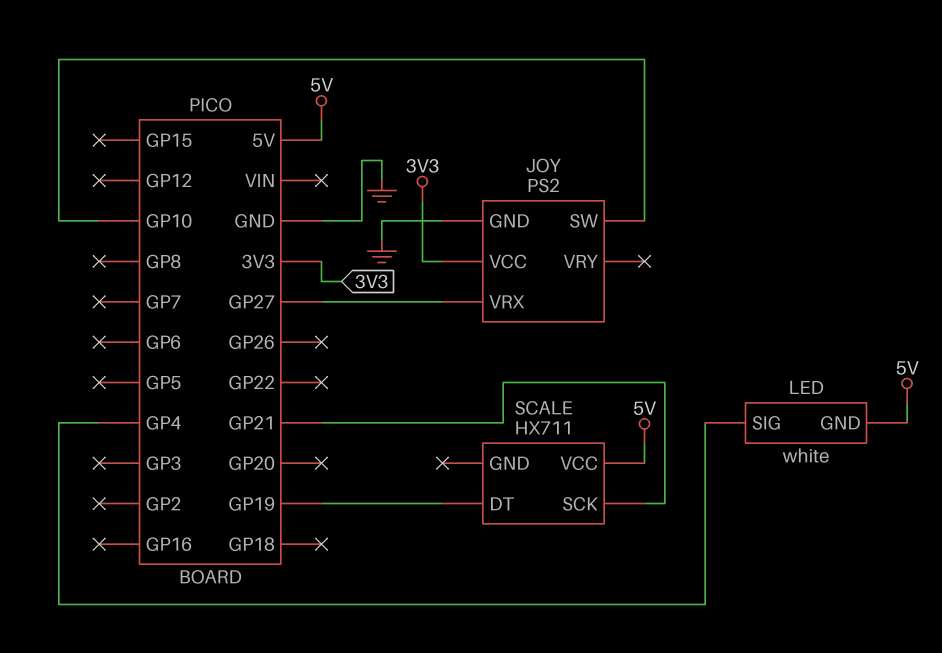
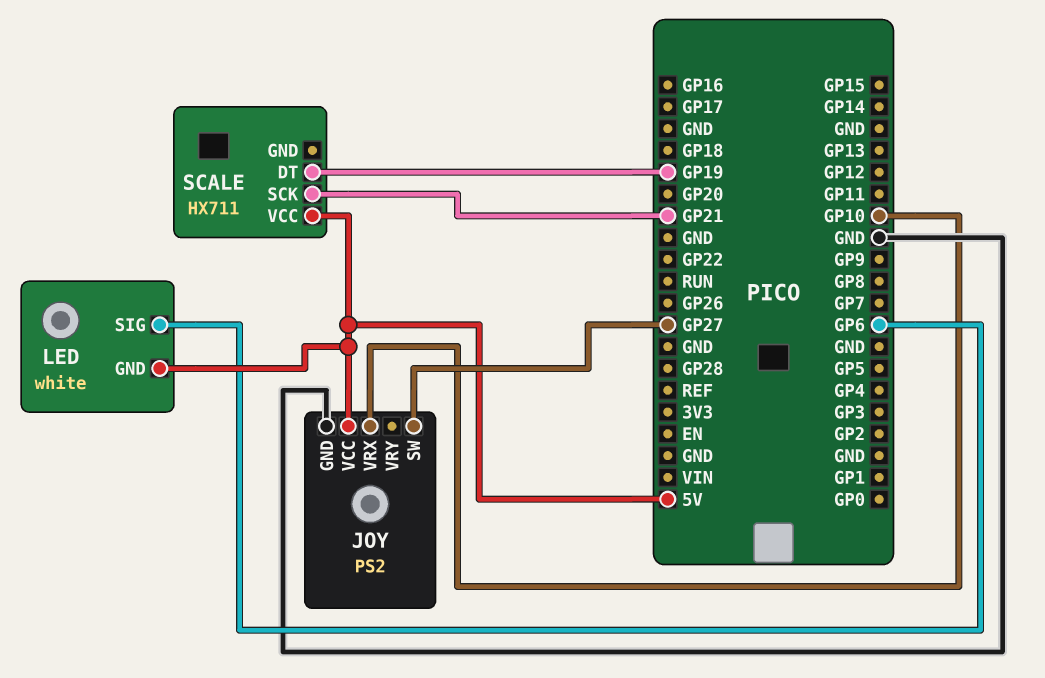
JOY pin SW: GP10 -> GP27
JOY pin VCC: 3V3 -> 5V
JOY pin VRX: GP27 -> GP10
LED pin SIG: GP4 -> GP6

